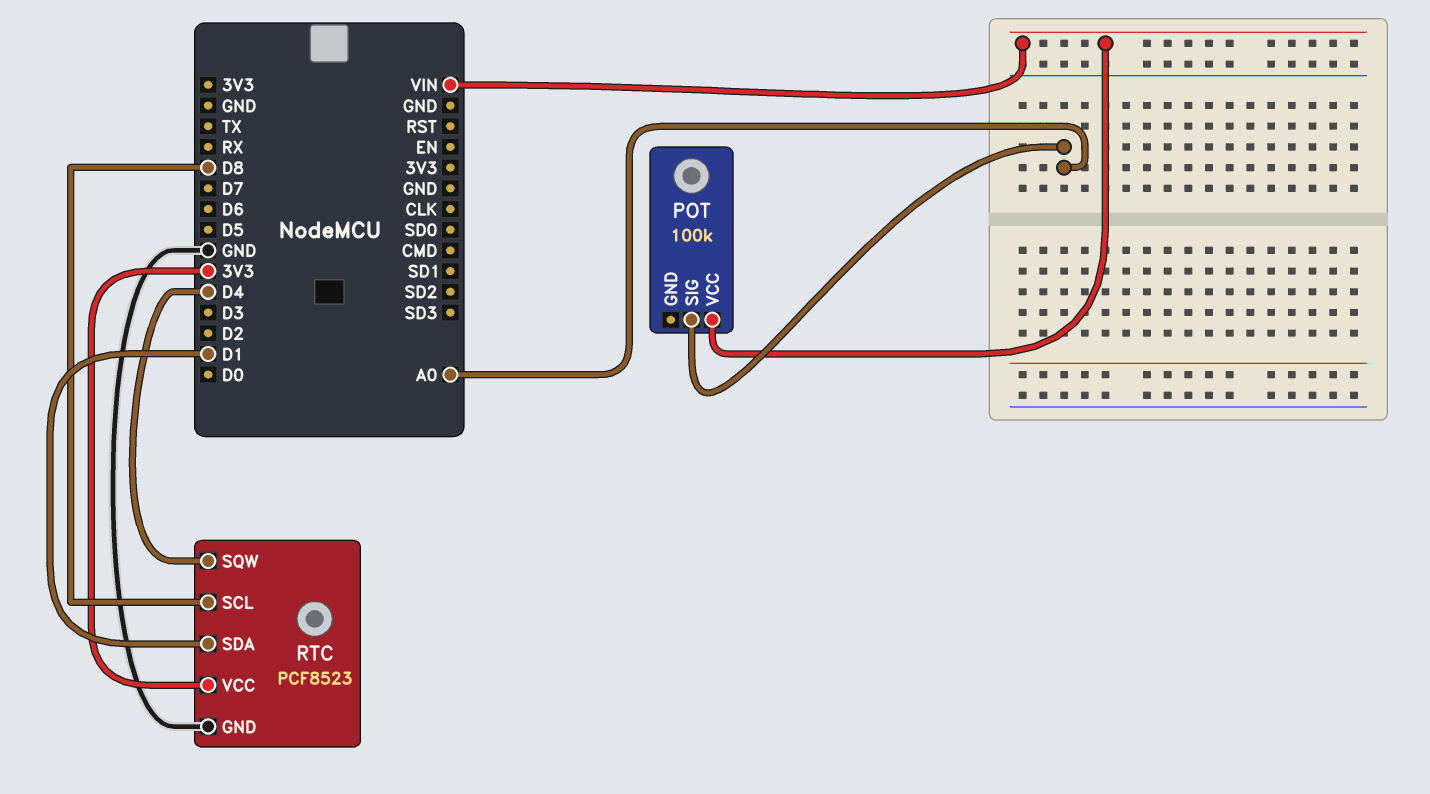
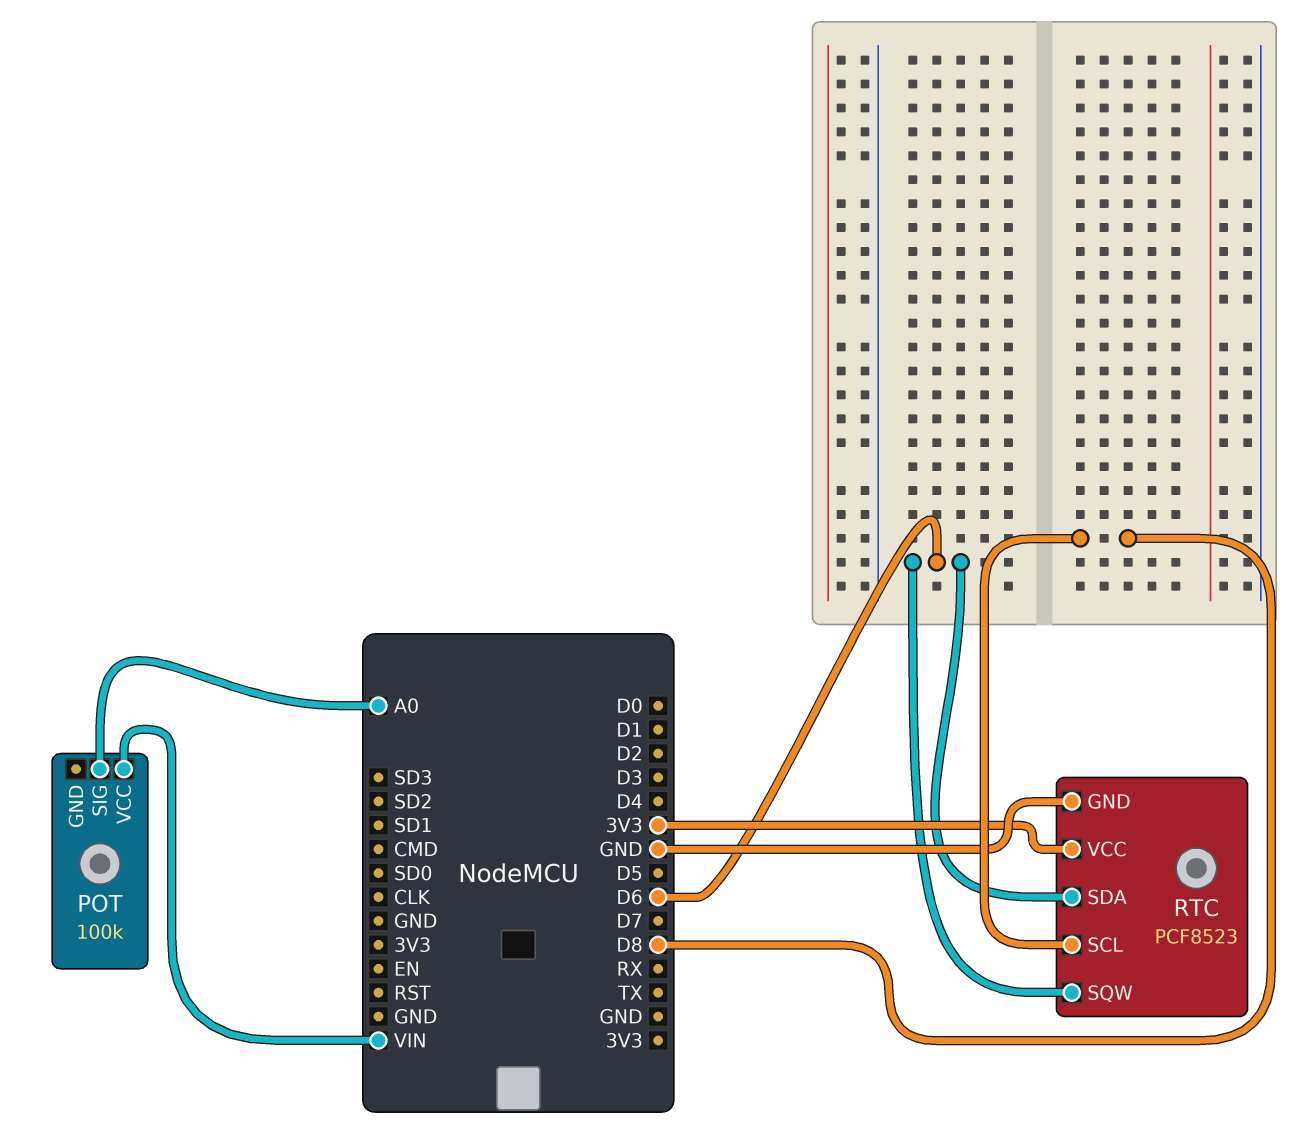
RTC pin SDA: D1 -> D6
RTC pin SQW: D4 -> D6

